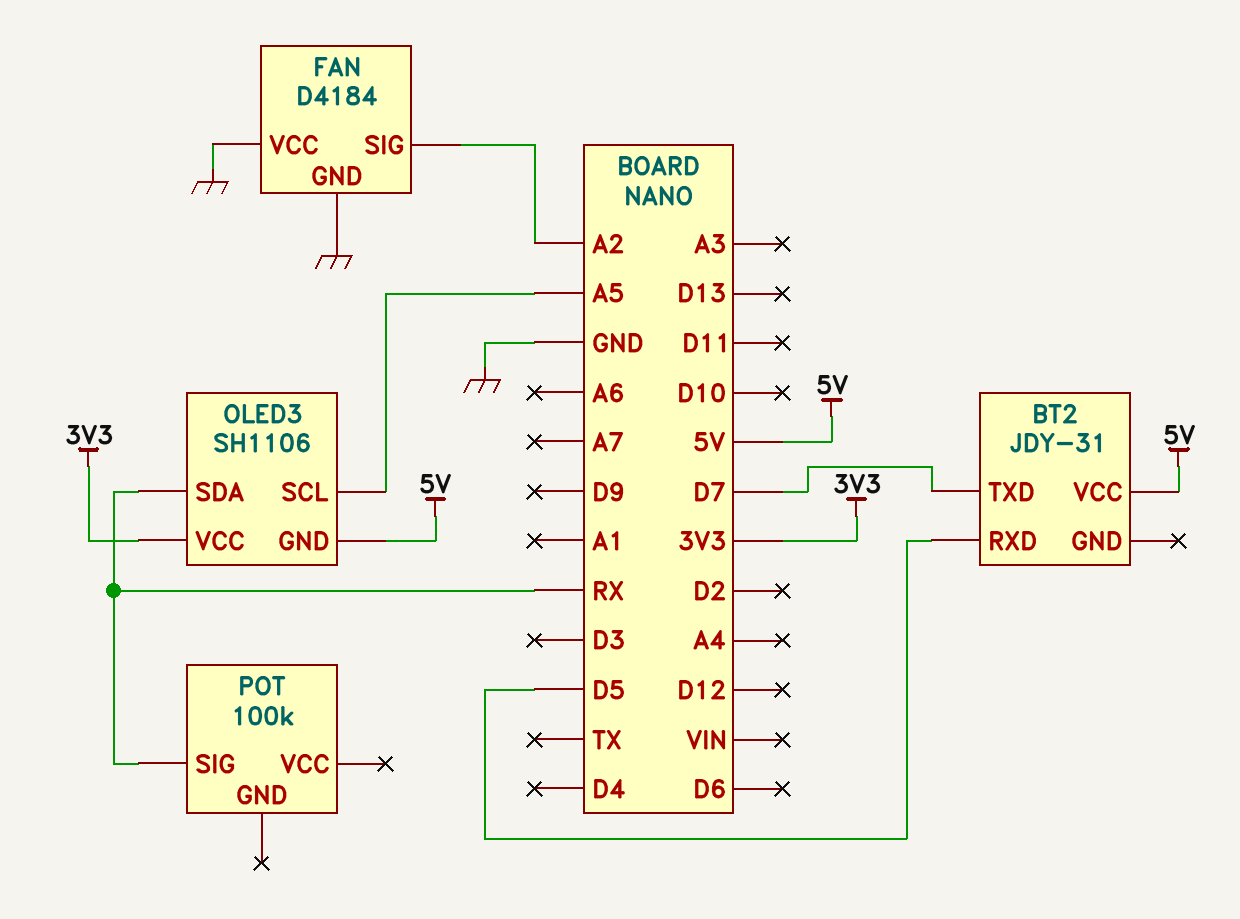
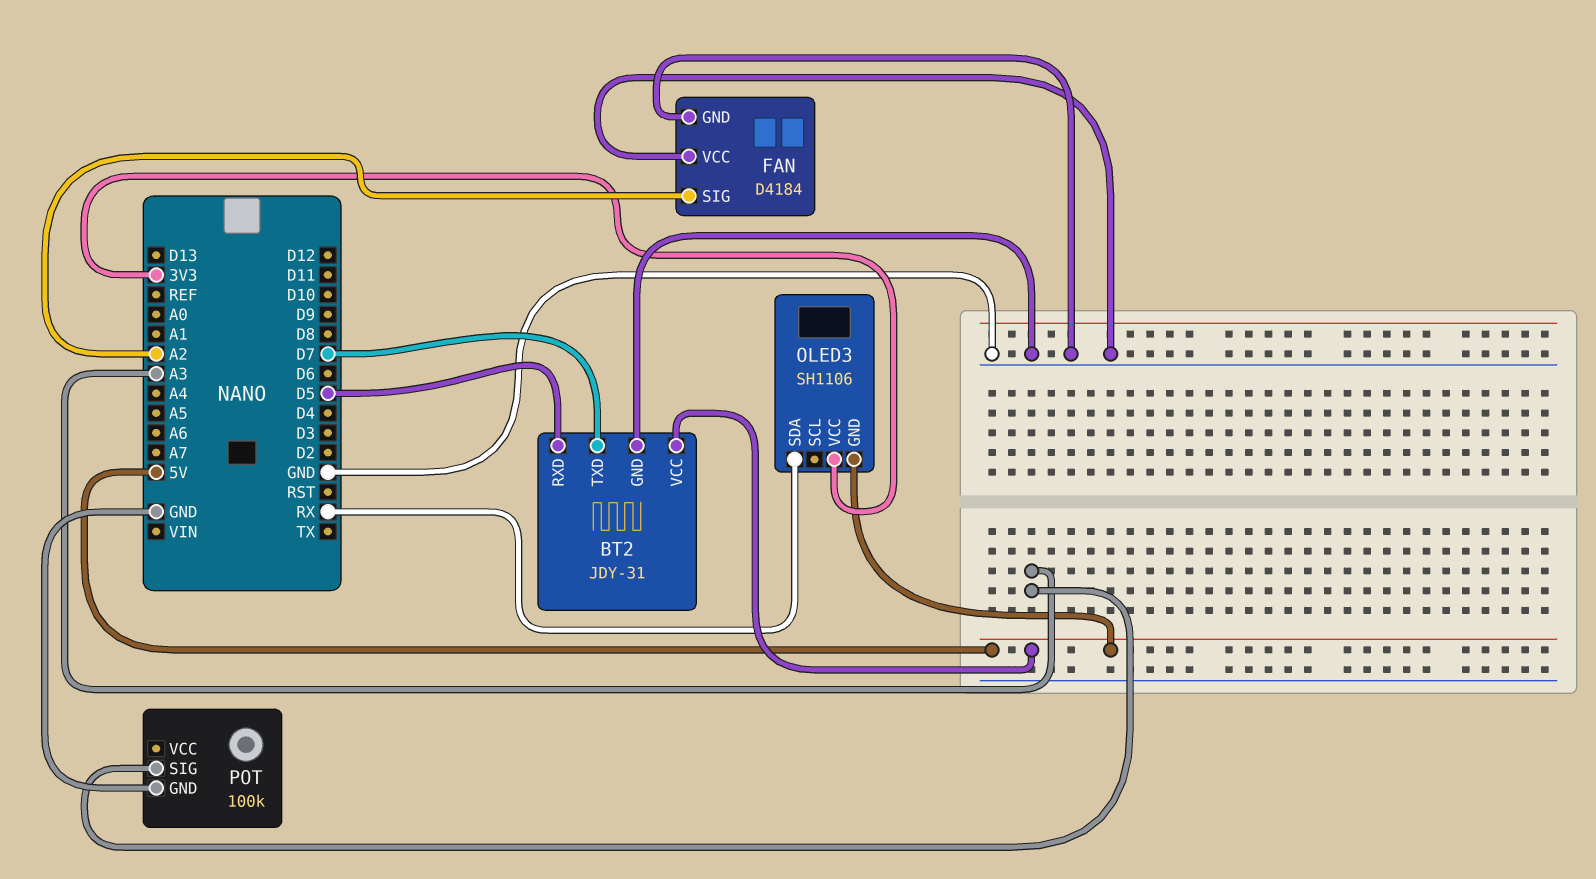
BT2 pin GND: none -> GND
OLED3 pin SCL: A5 -> none
POT pin GND: none -> GND
POT pin SIG: RX -> A3

